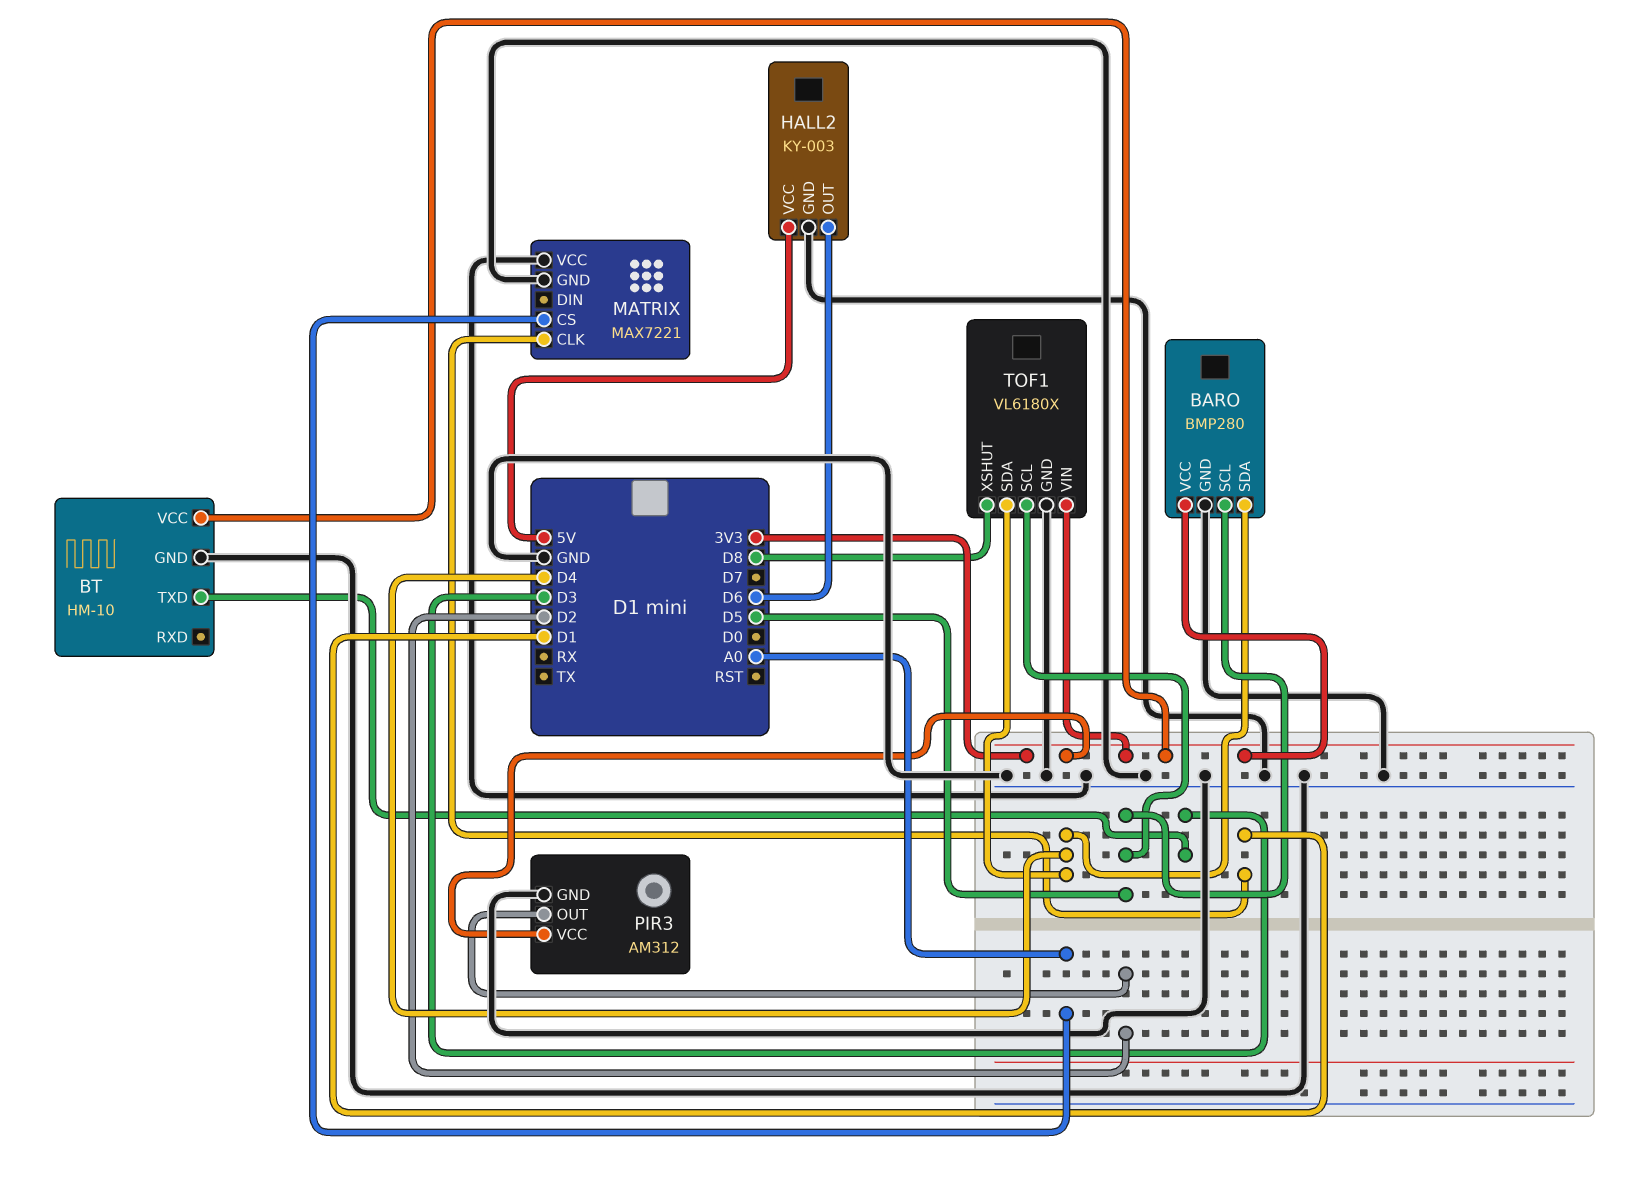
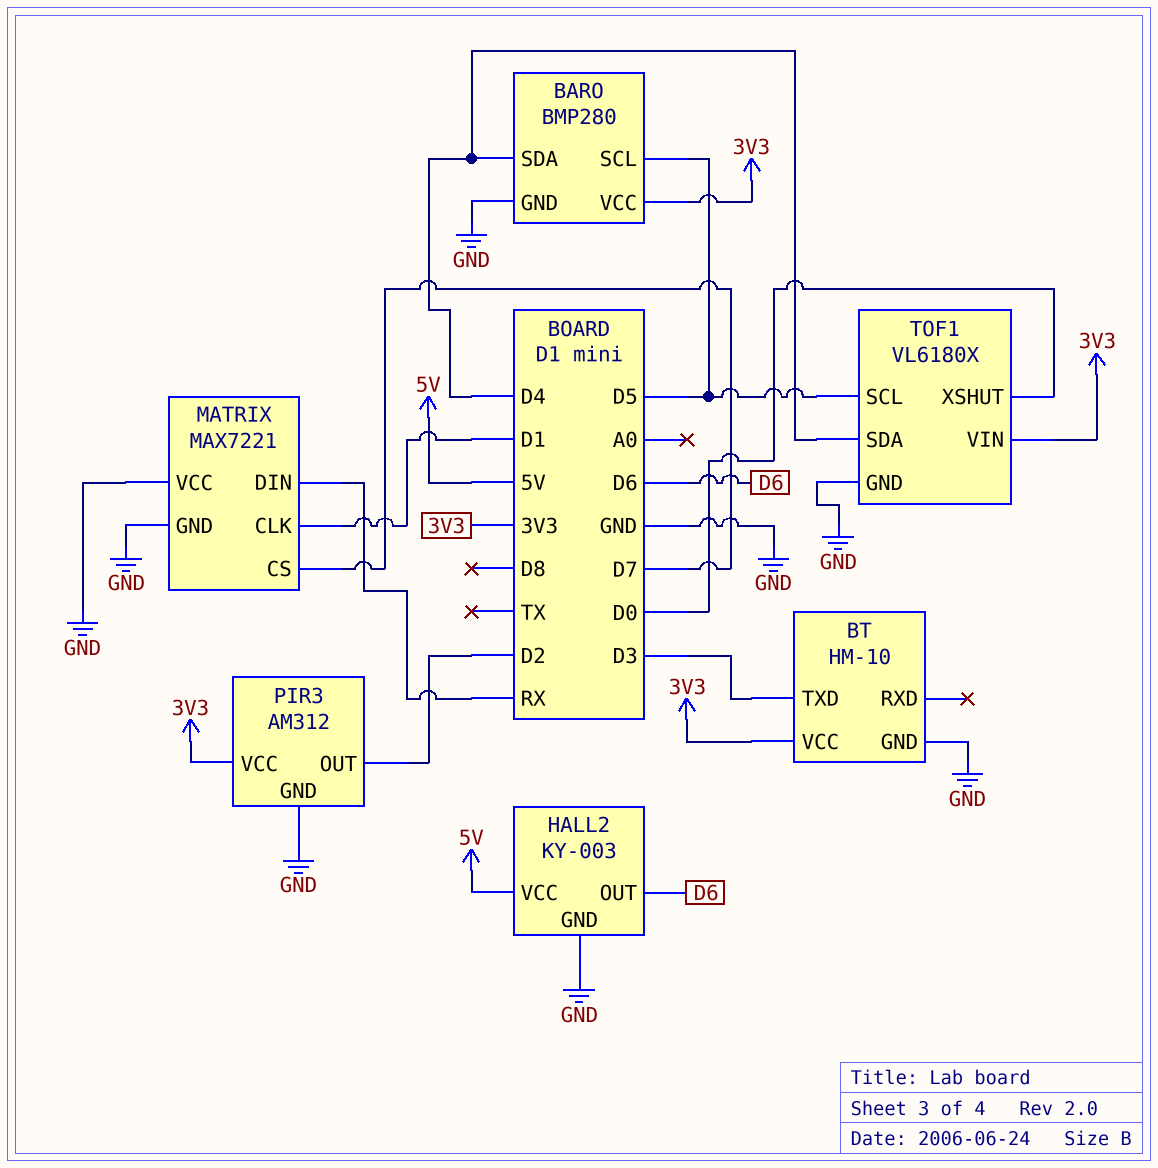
MATRIX pin CS: A0 -> D7
MATRIX pin DIN: none -> RX
TOF1 pin XSHUT: D8 -> D0

